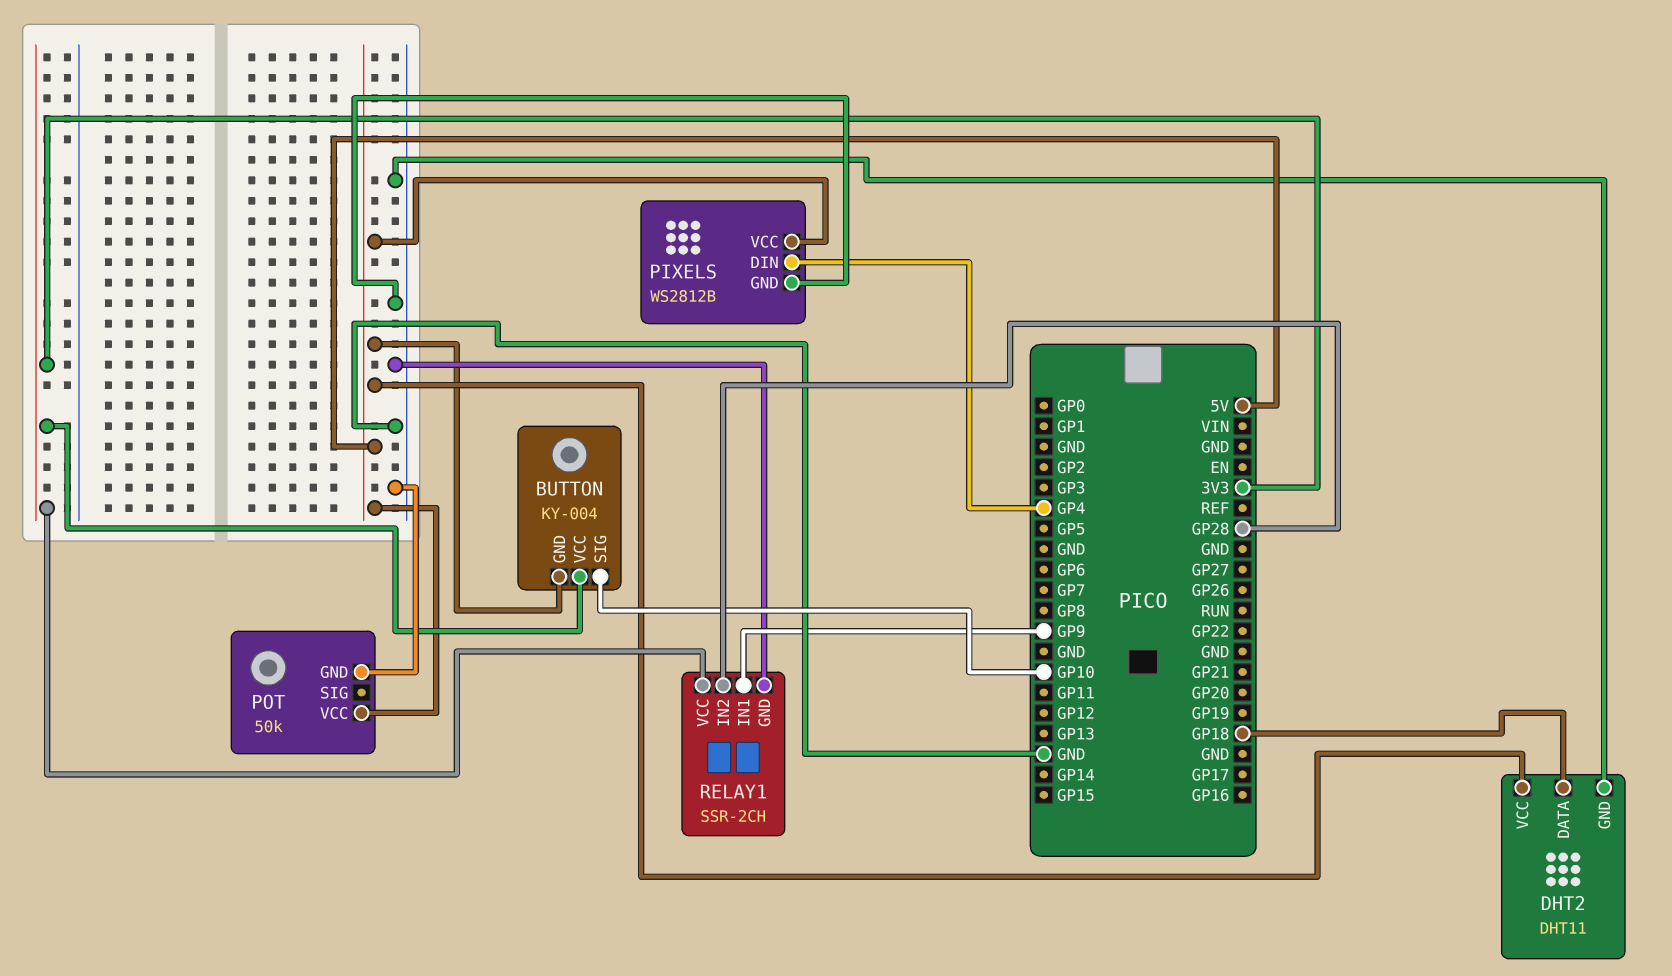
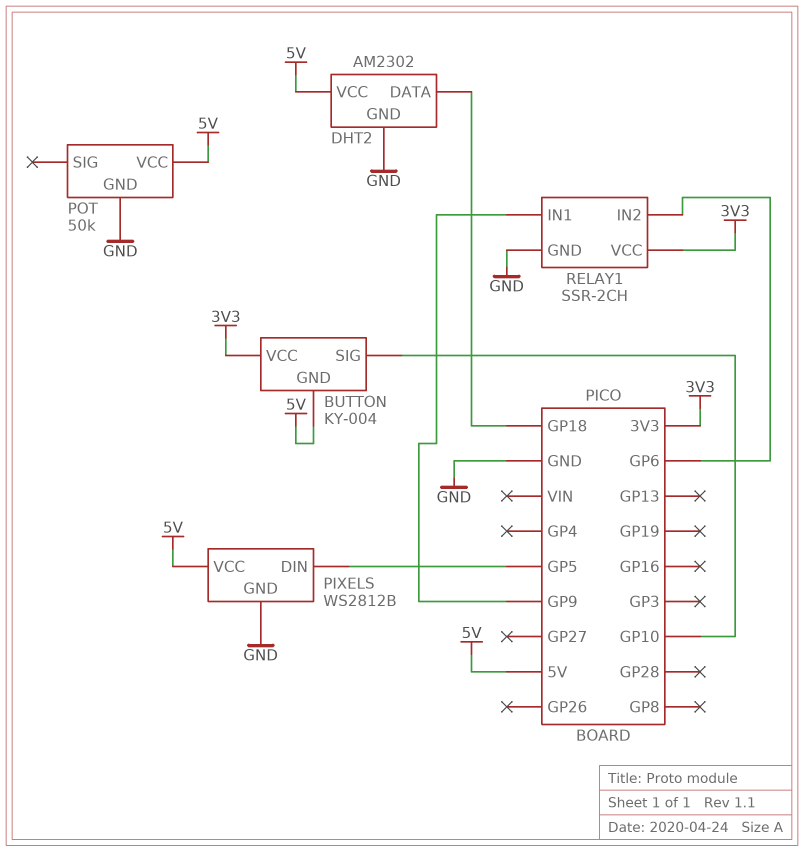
DHT2: DHT11 -> AM2302
PIXELS pin DIN: GP4 -> GP5
RELAY1 pin IN2: GP28 -> GP6

